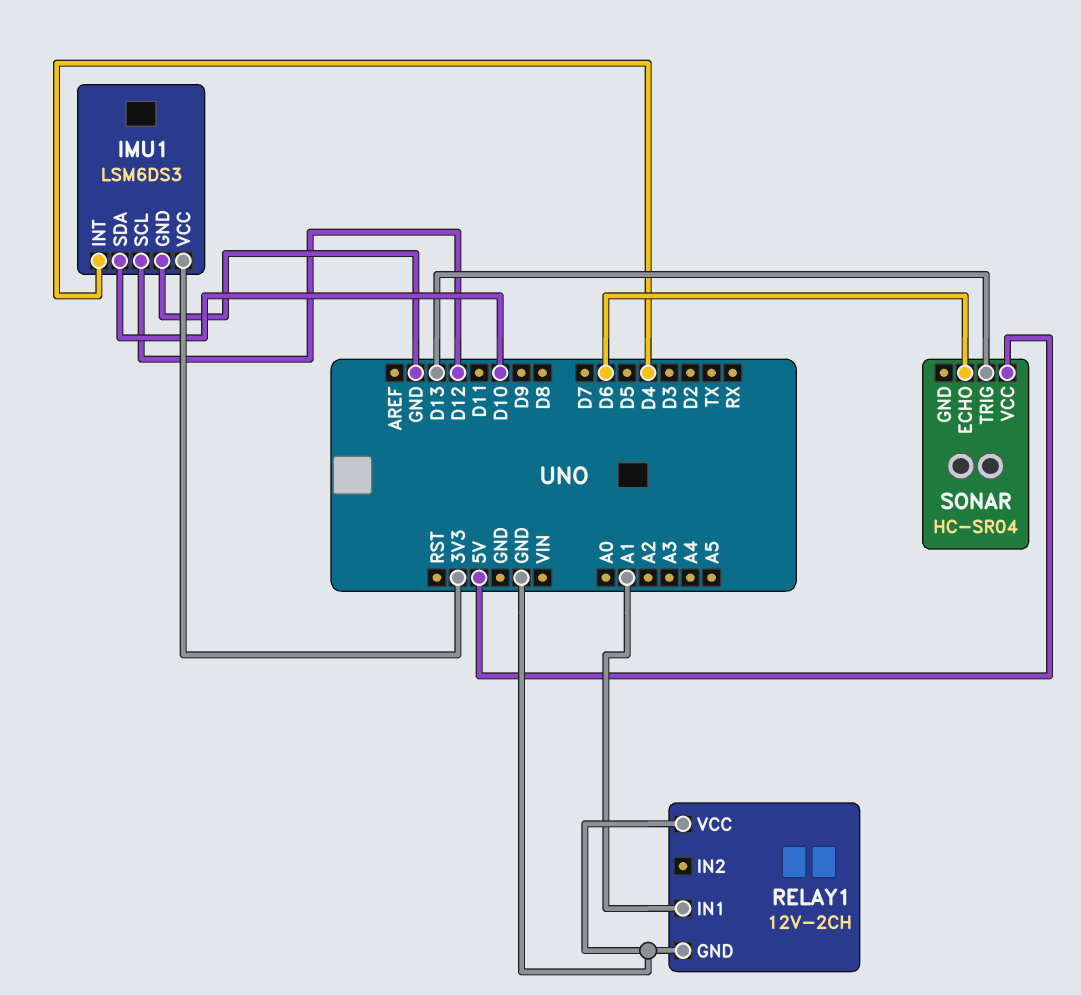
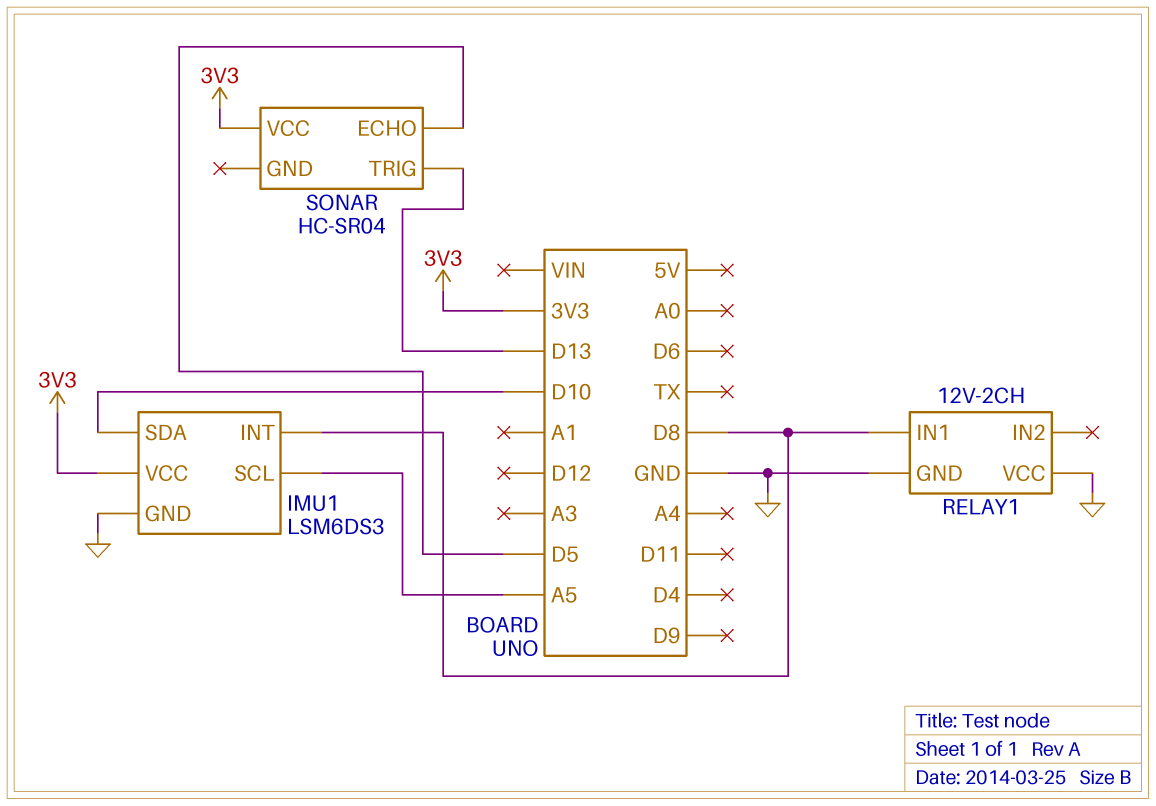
IMU1 pin INT: D4 -> D8
IMU1 pin SCL: D12 -> A5
RELAY1 pin IN1: A1 -> D8
SONAR pin ECHO: D6 -> D5
SONAR pin VCC: 5V -> 3V3

